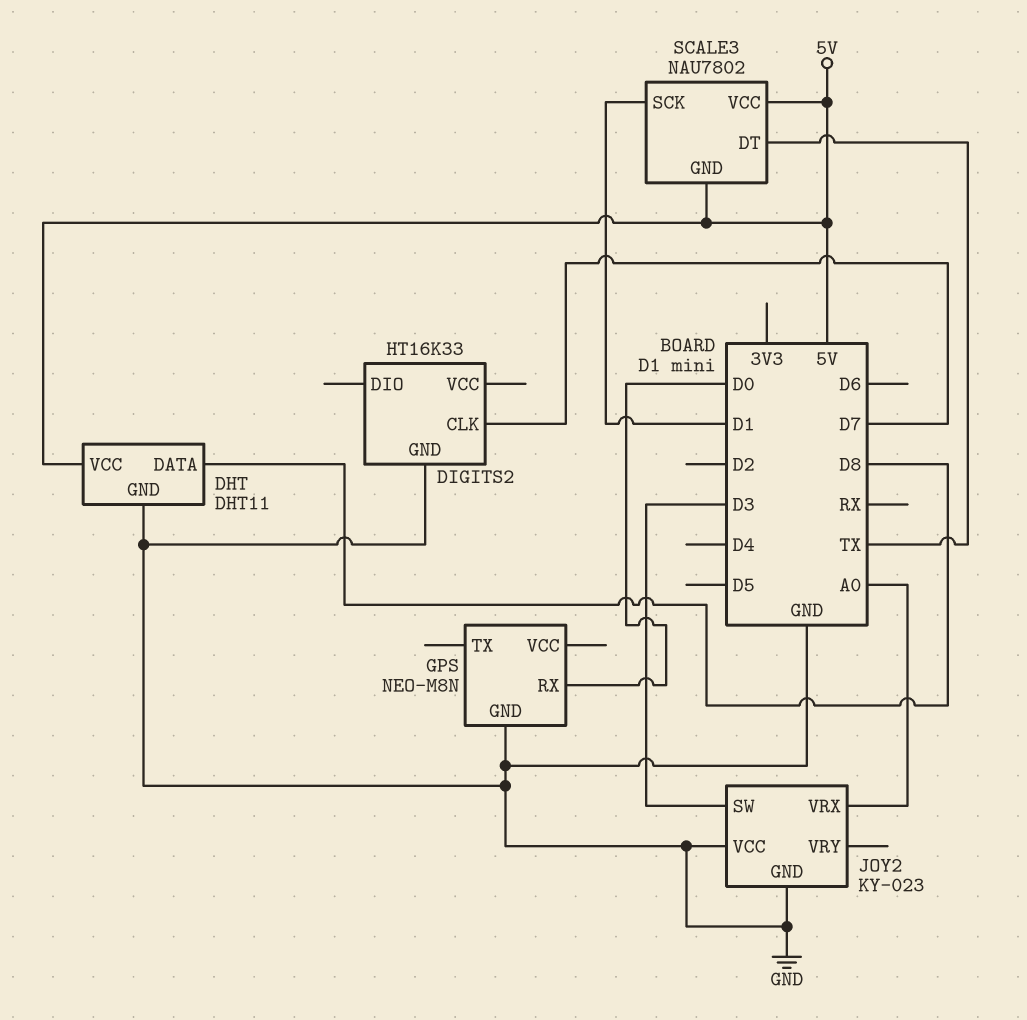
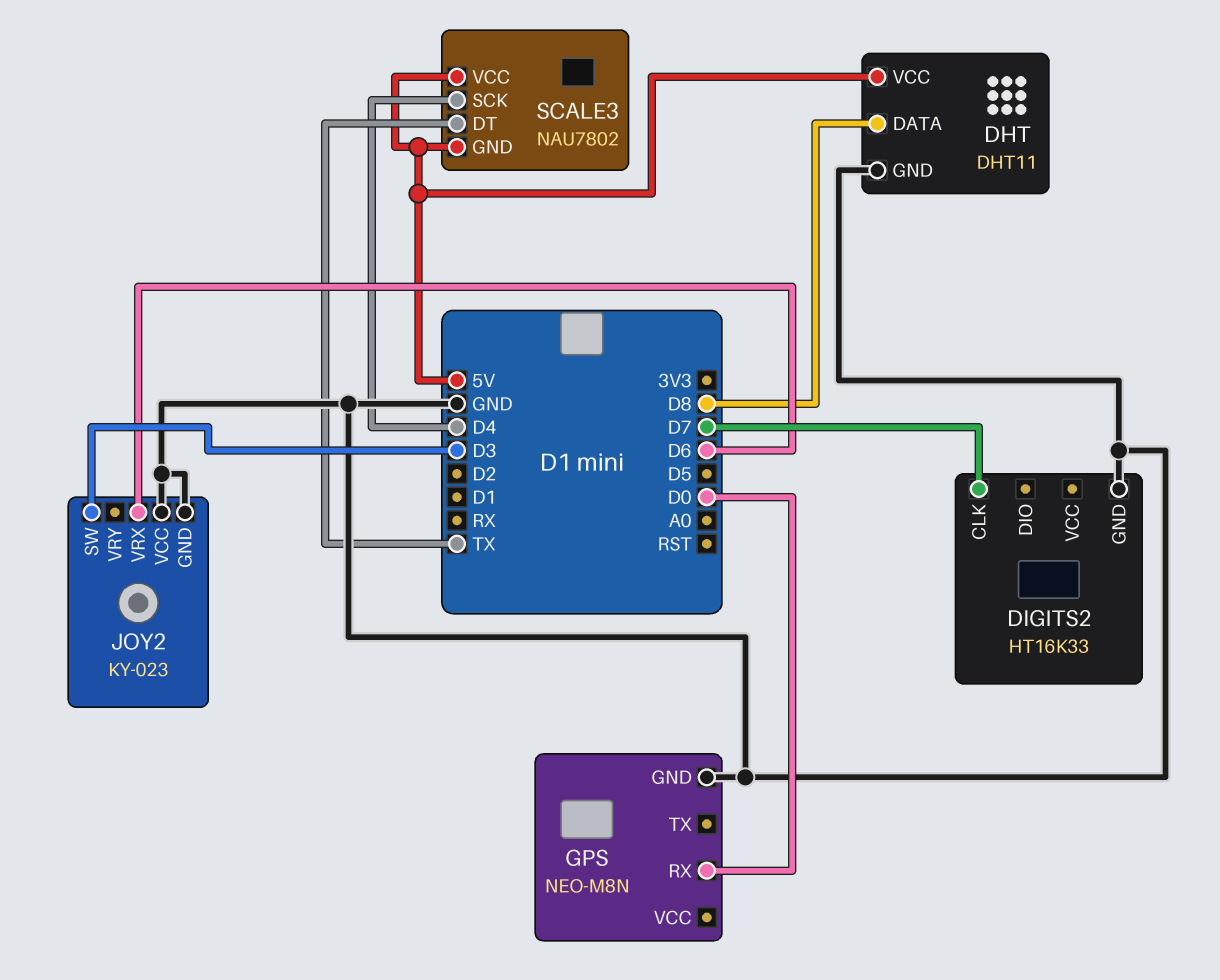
JOY2 pin VRX: A0 -> D6
SCALE3 pin SCK: D1 -> D4

